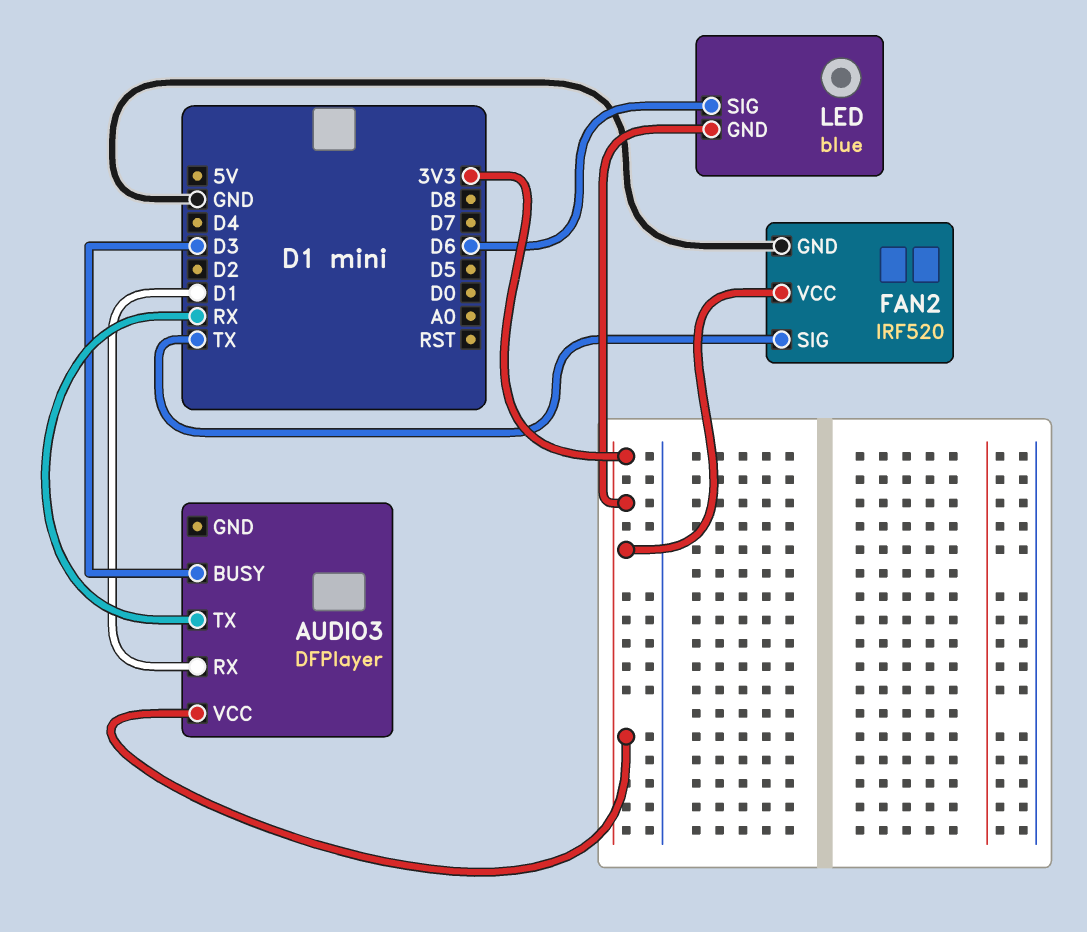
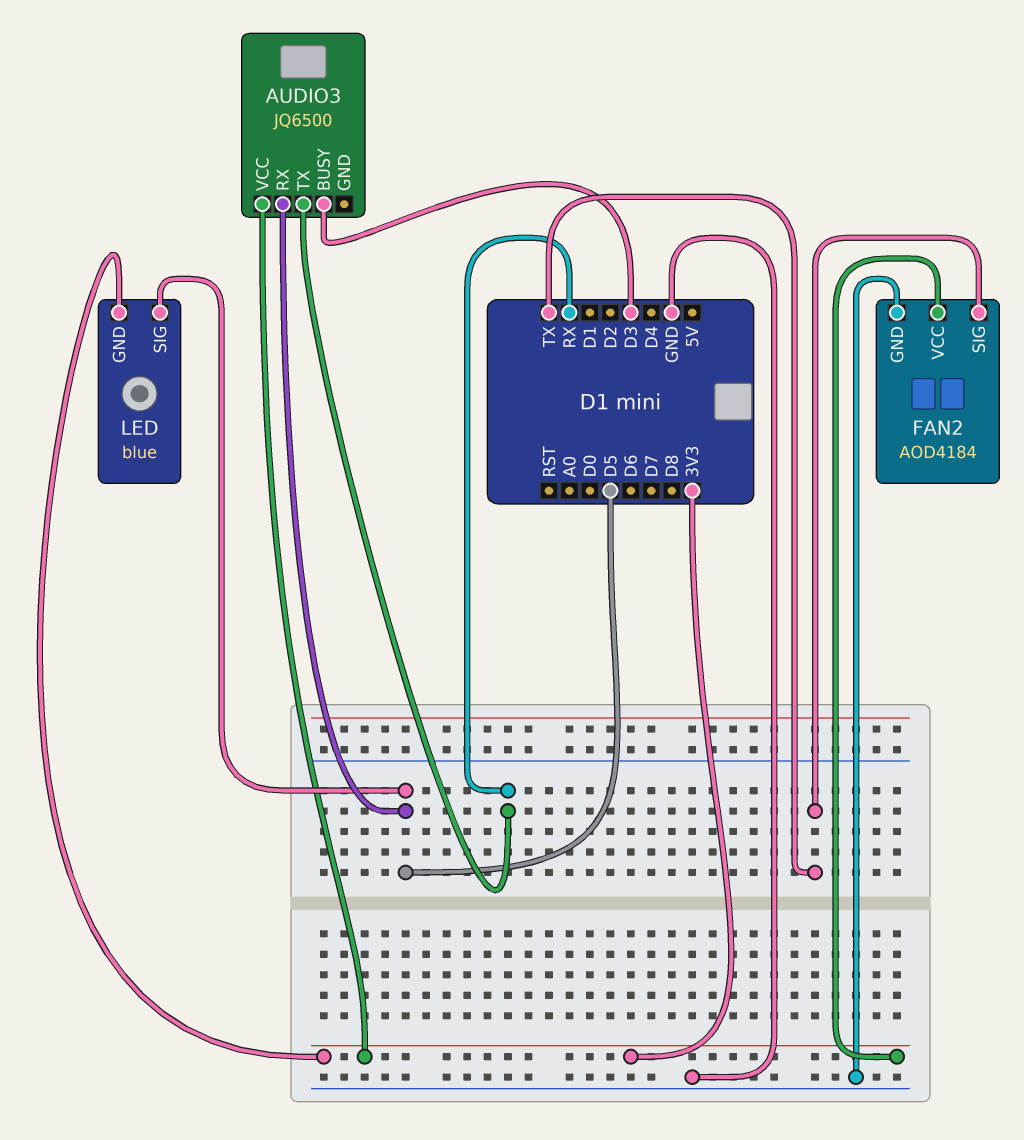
AUDIO3: DFPlayer -> JQ6500
AUDIO3 pin RX: D1 -> D5
FAN2: IRF520 -> AOD4184
LED pin SIG: D6 -> D5

